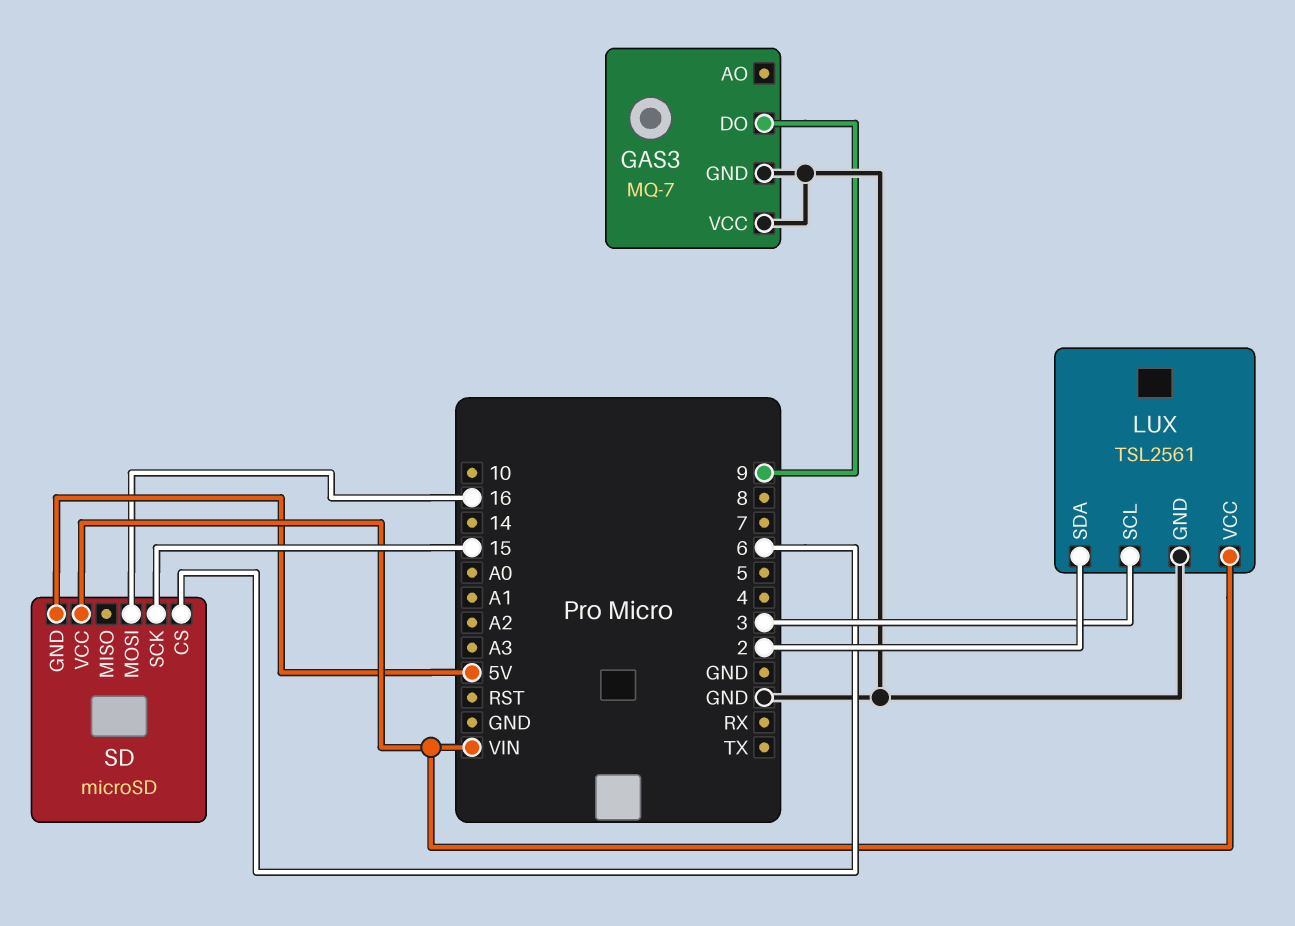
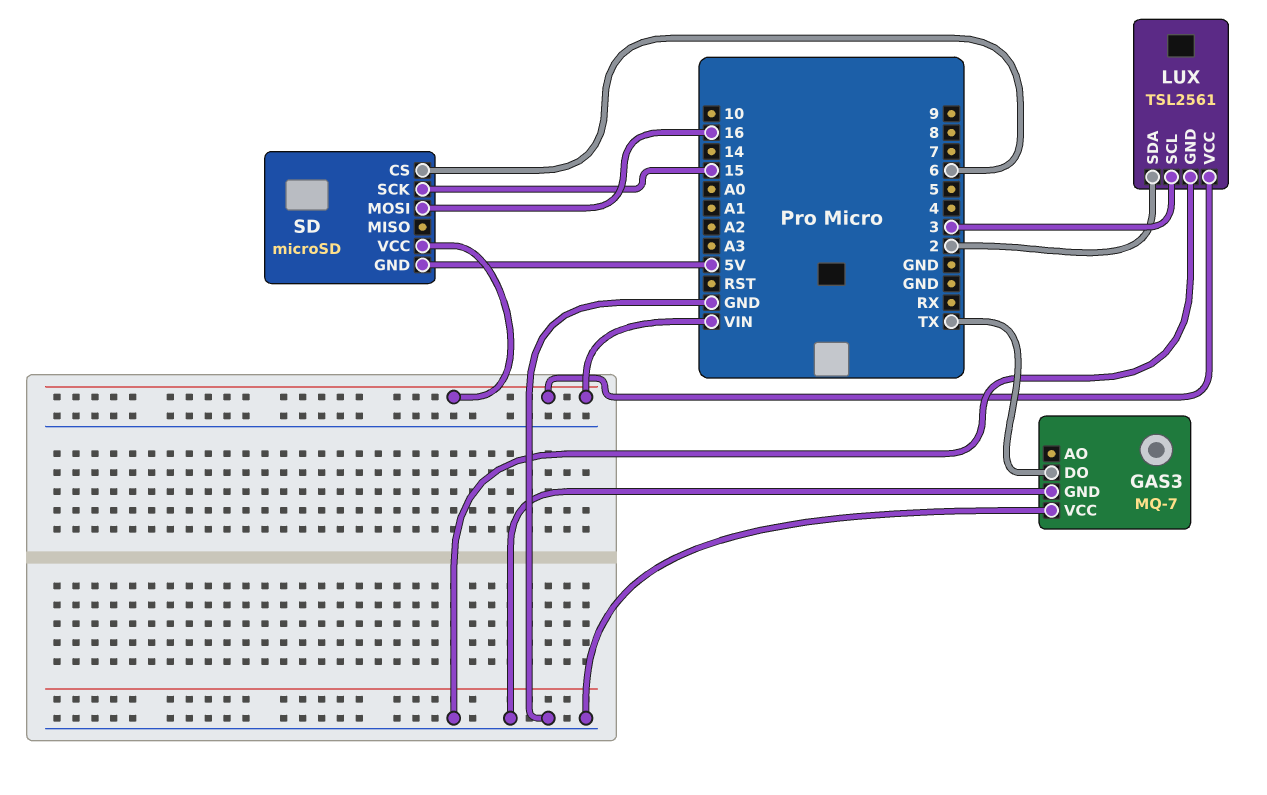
GAS3 pin DO: 9 -> TX

